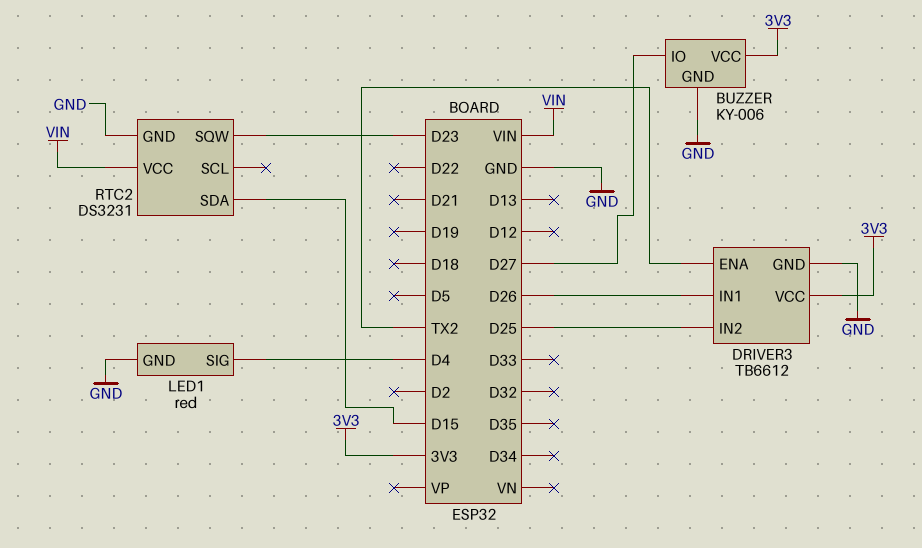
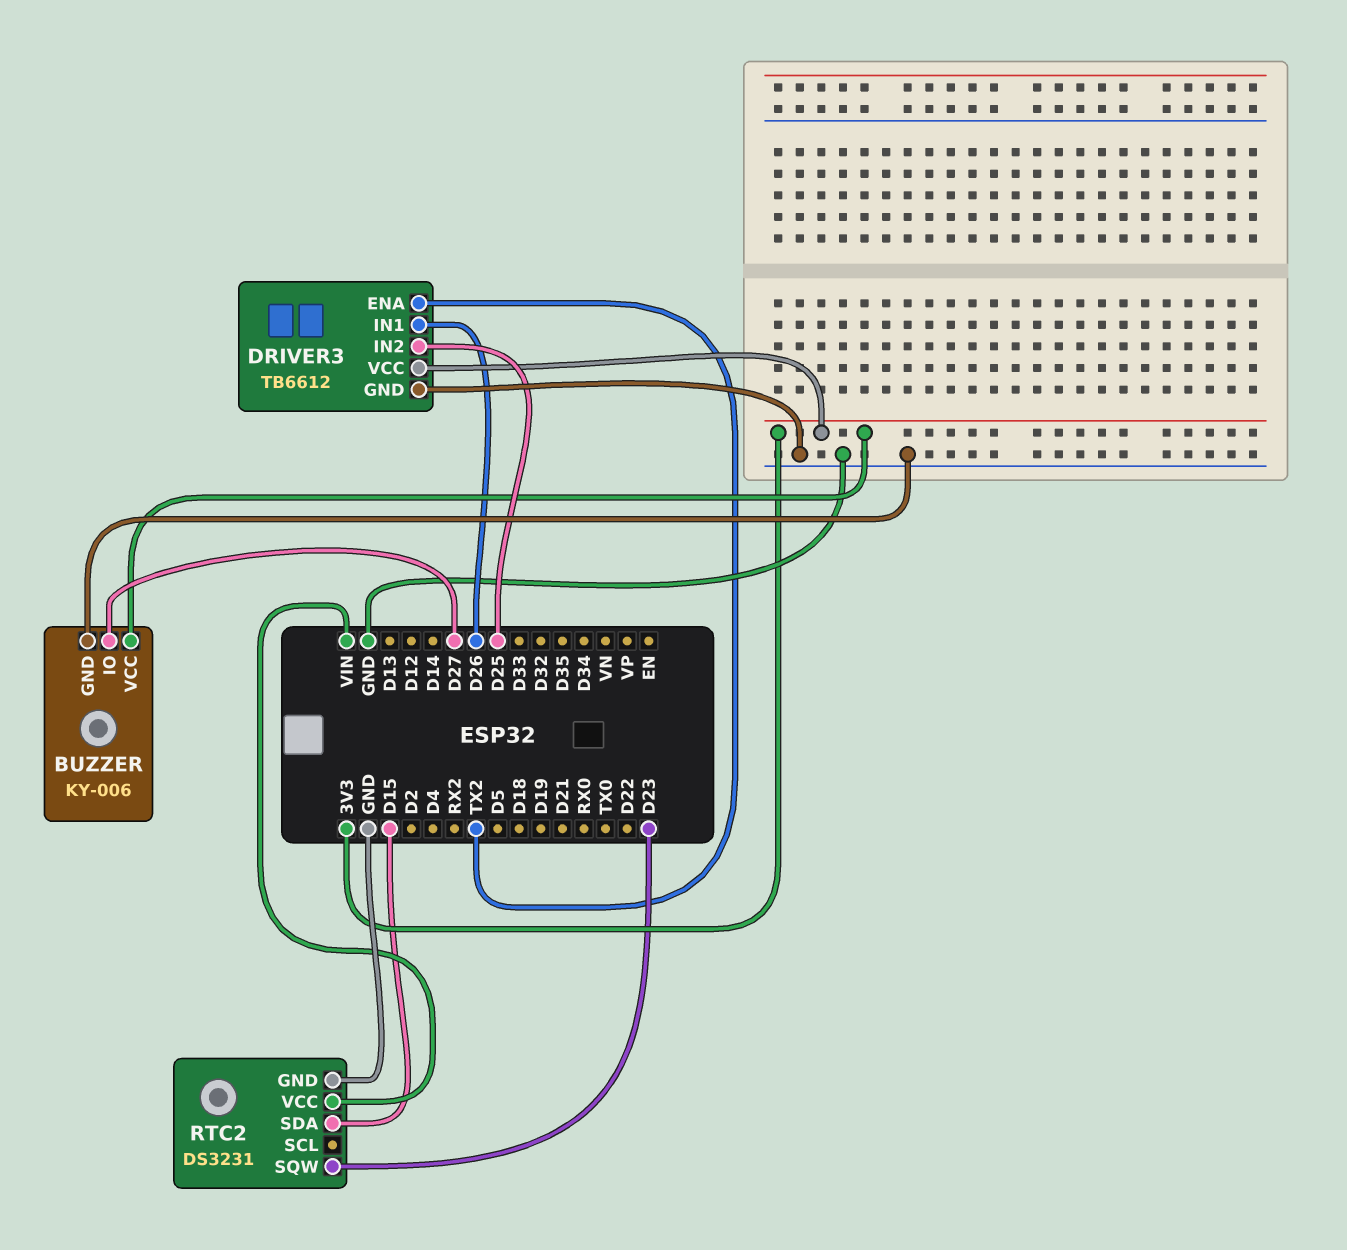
LED1: red -> none
LED1 pin GND: GND -> none
LED1 pin SIG: D4 -> none

